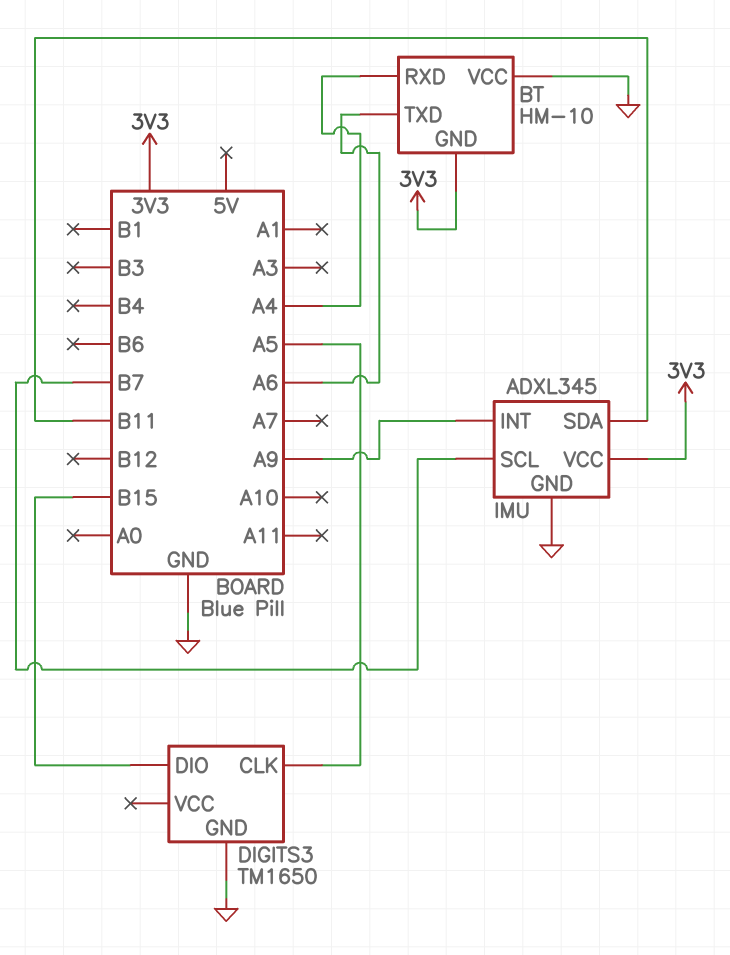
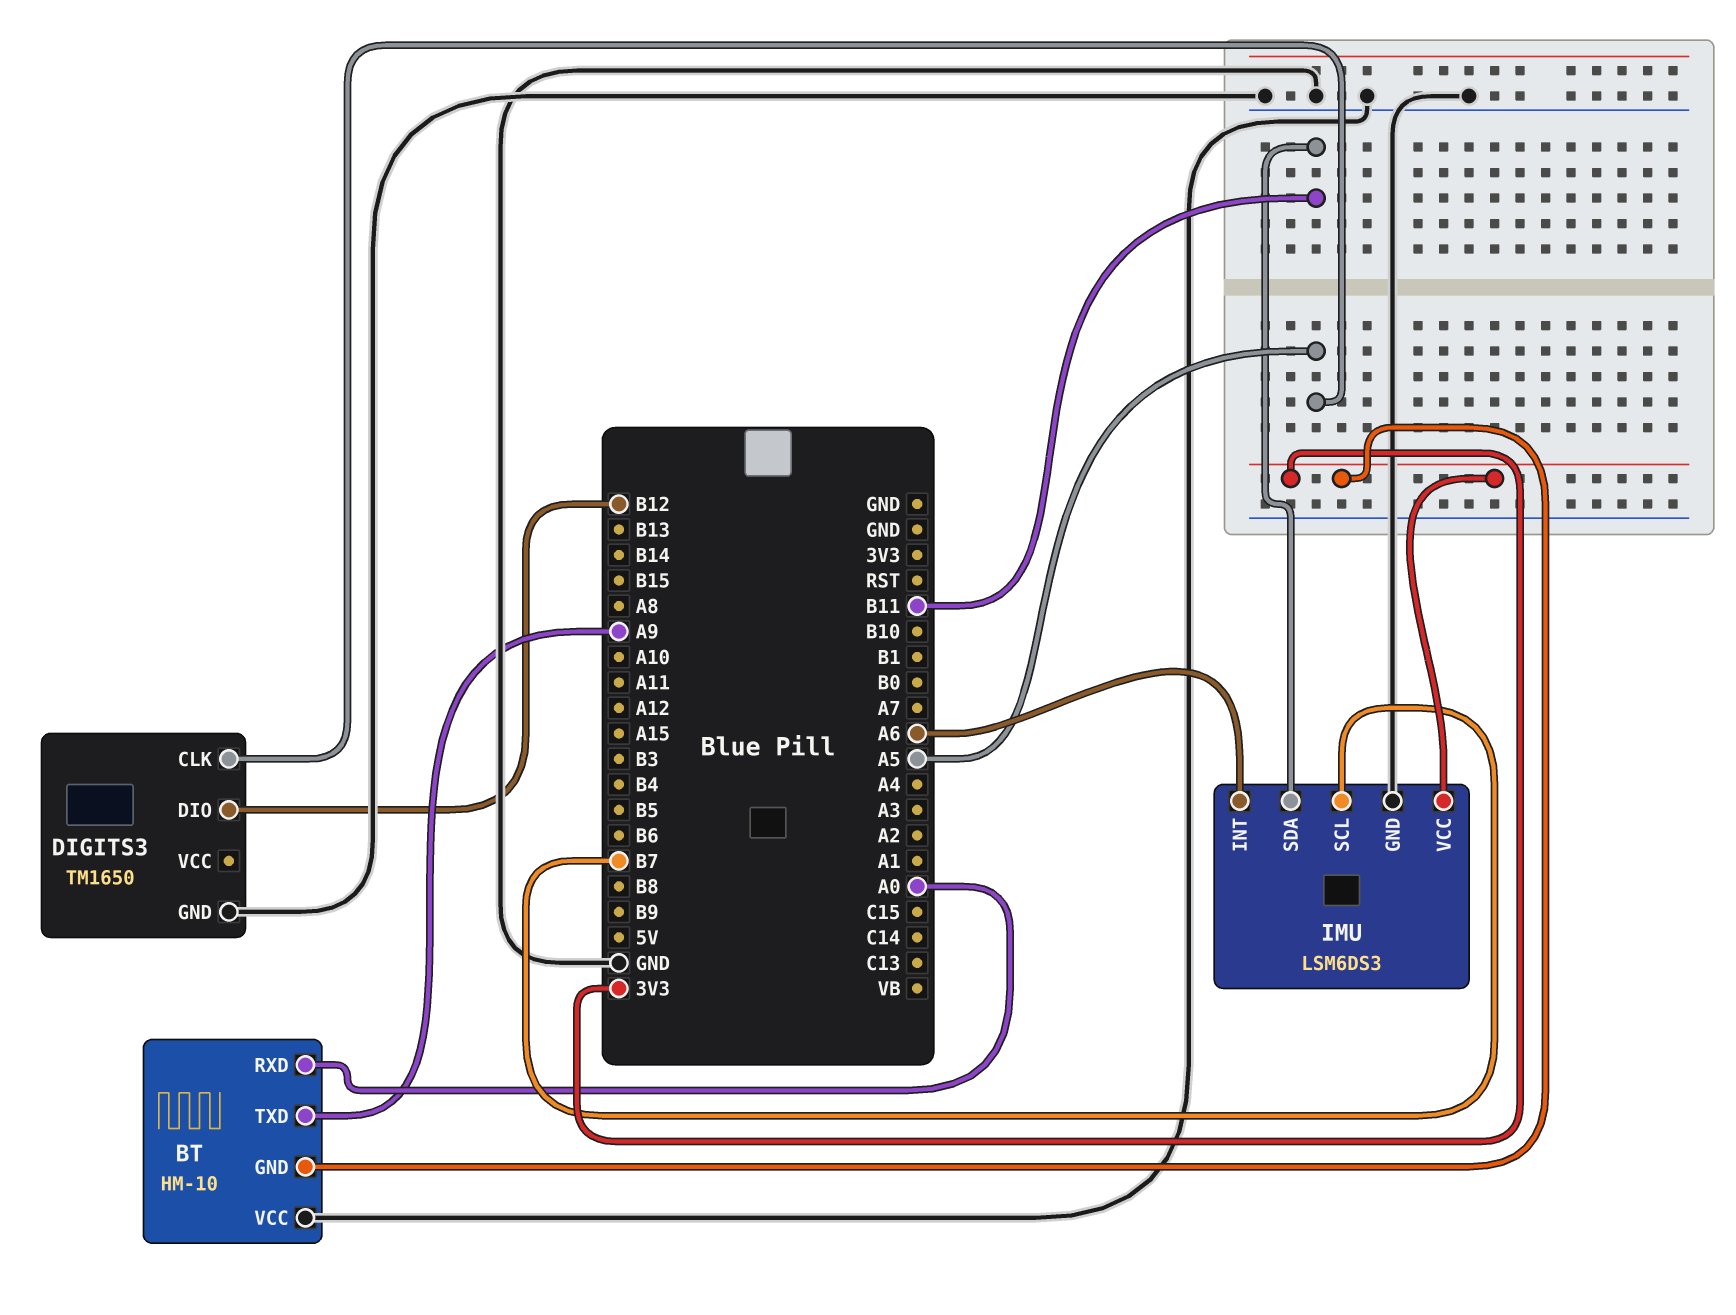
BT pin RXD: A4 -> A0
BT pin TXD: A6 -> A9
DIGITS3 pin DIO: B15 -> B12
IMU: ADXL345 -> LSM6DS3
IMU pin INT: A9 -> A6

